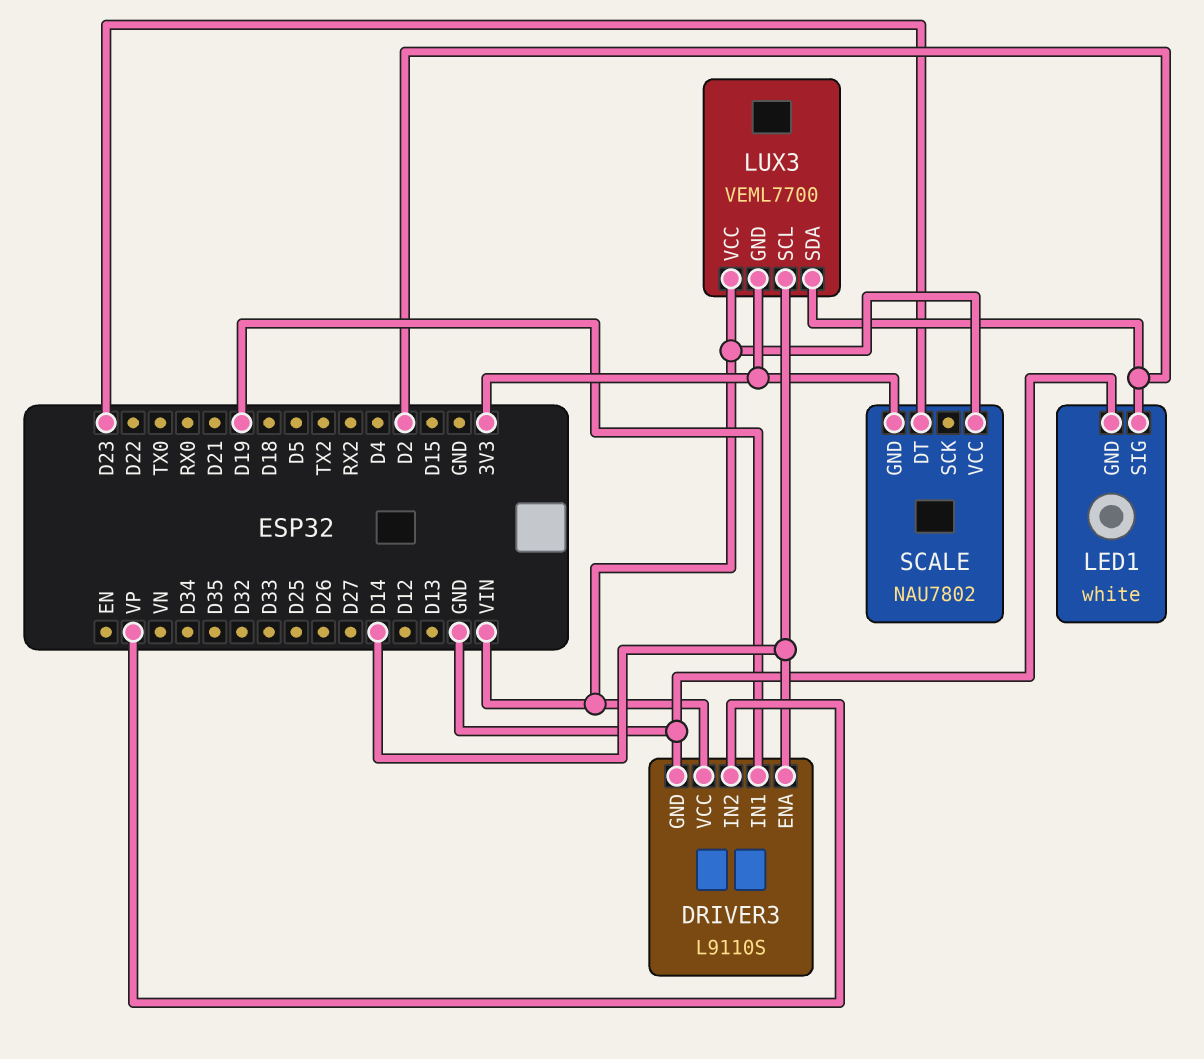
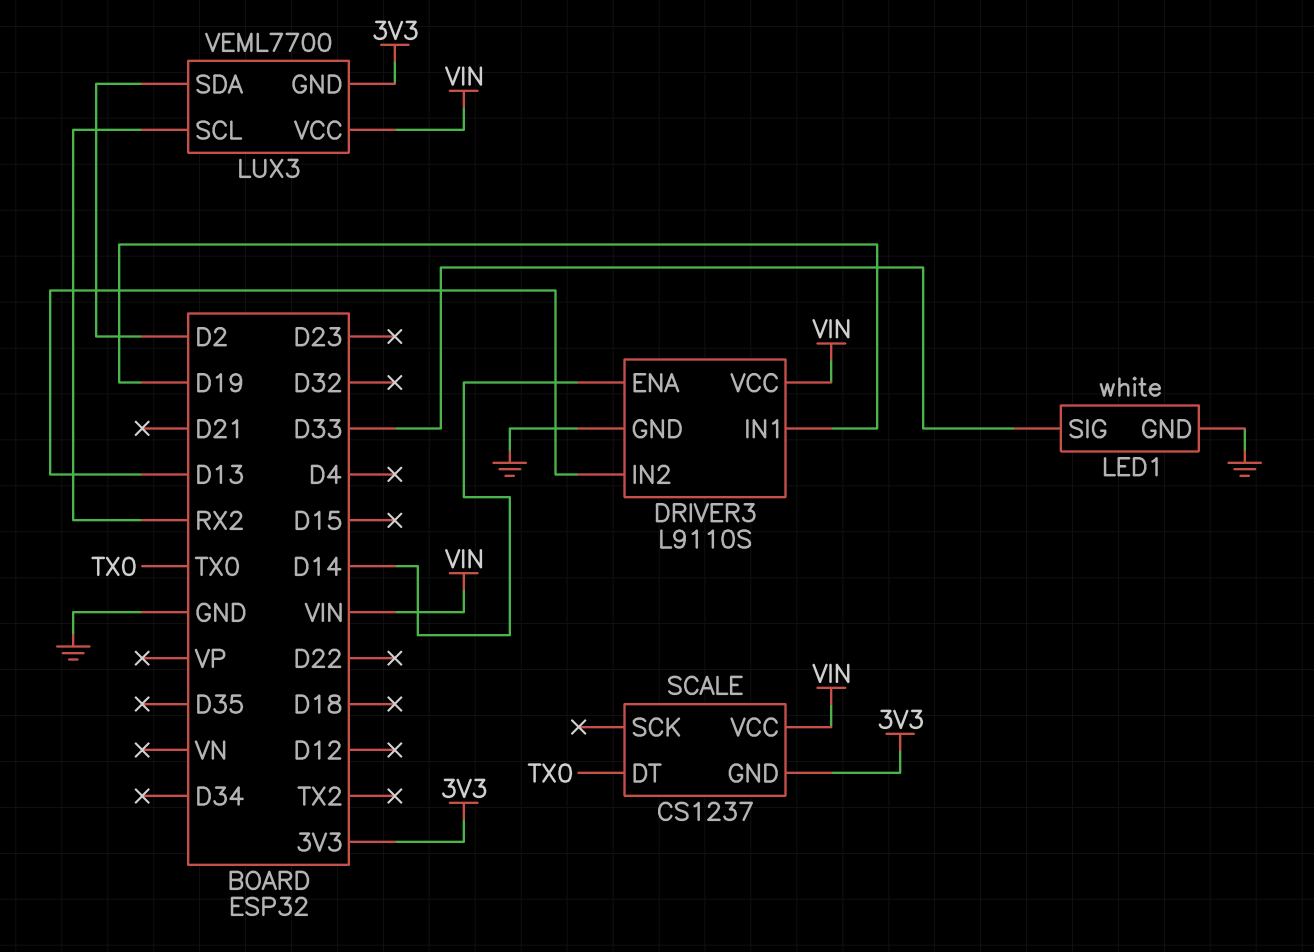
DRIVER3 pin IN2: VP -> D13
LED1 pin SIG: D2 -> D33
LUX3 pin SCL: D14 -> RX2
SCALE: NAU7802 -> CS1237
SCALE pin DT: D23 -> TX0

